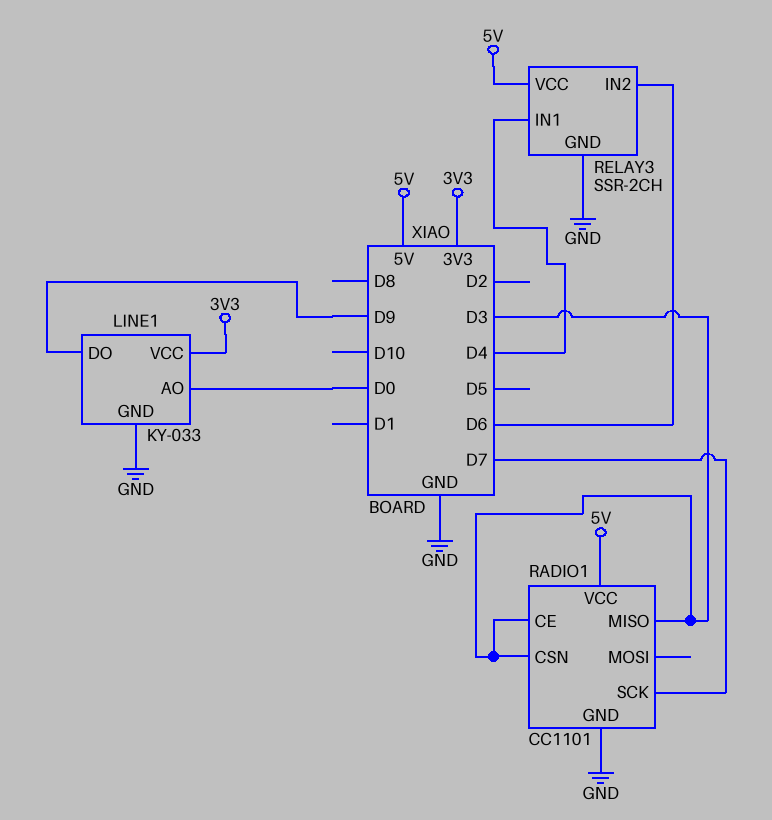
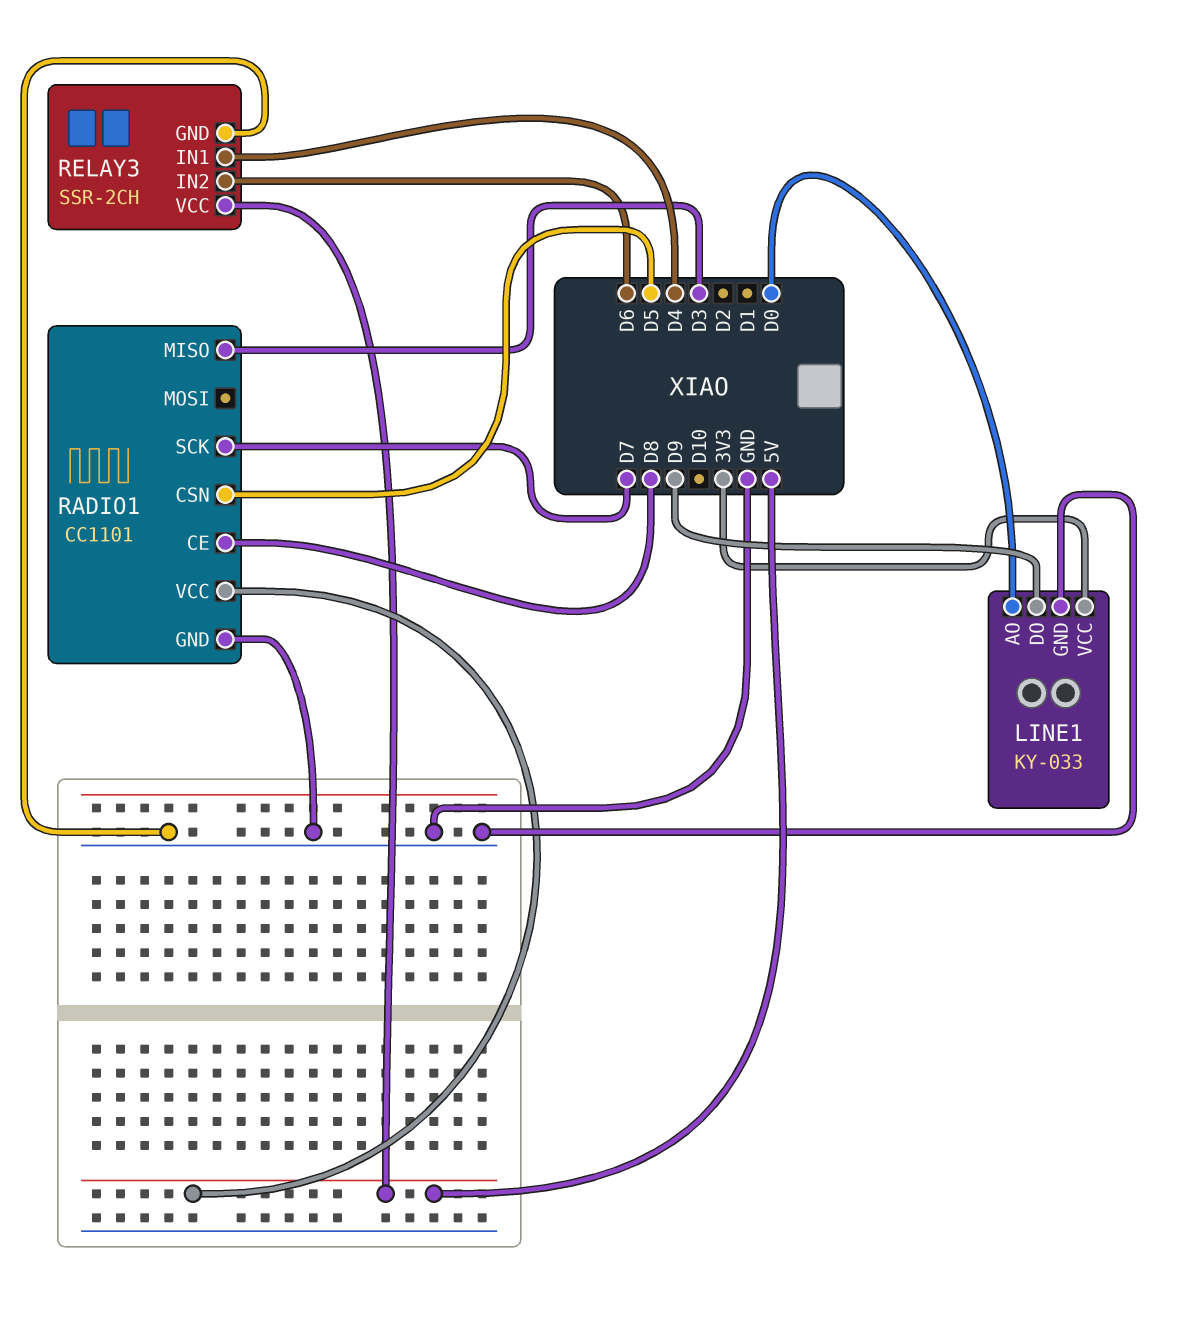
RADIO1 pin CE: D3 -> D8
RADIO1 pin CSN: D3 -> D5

